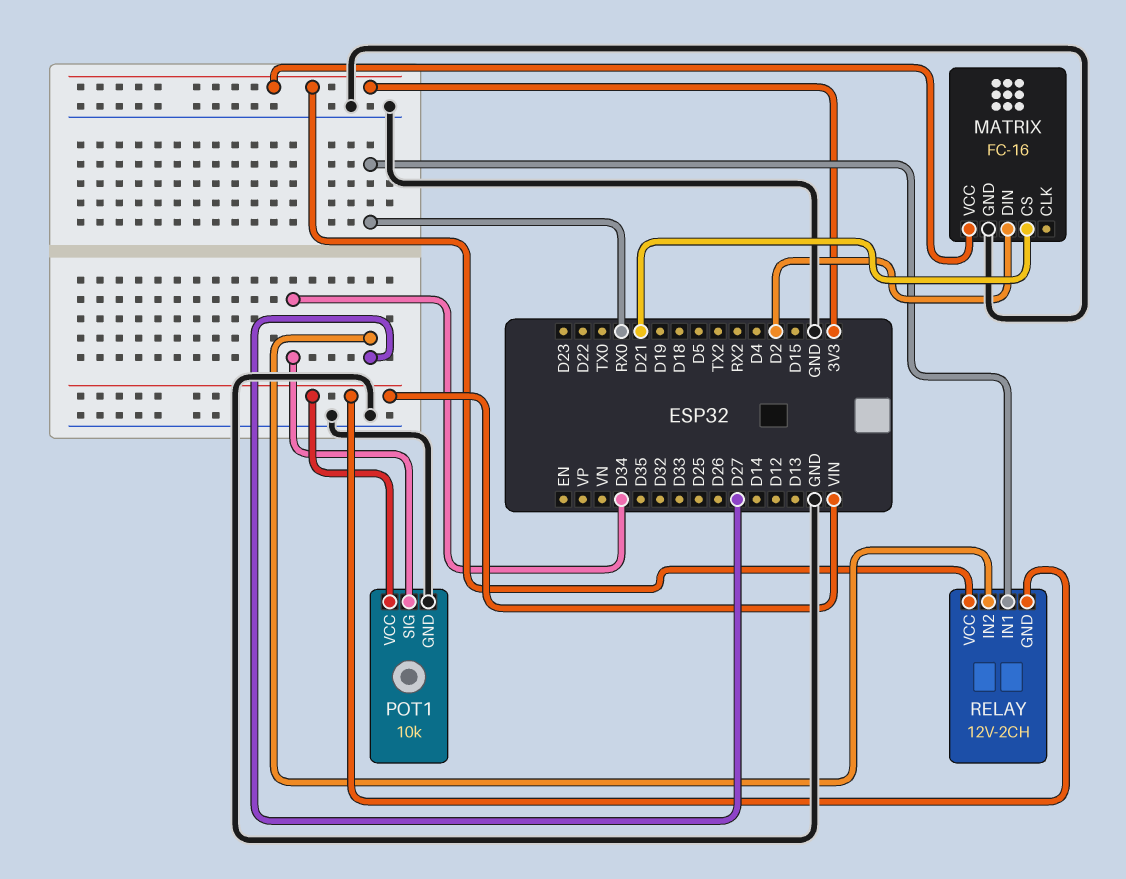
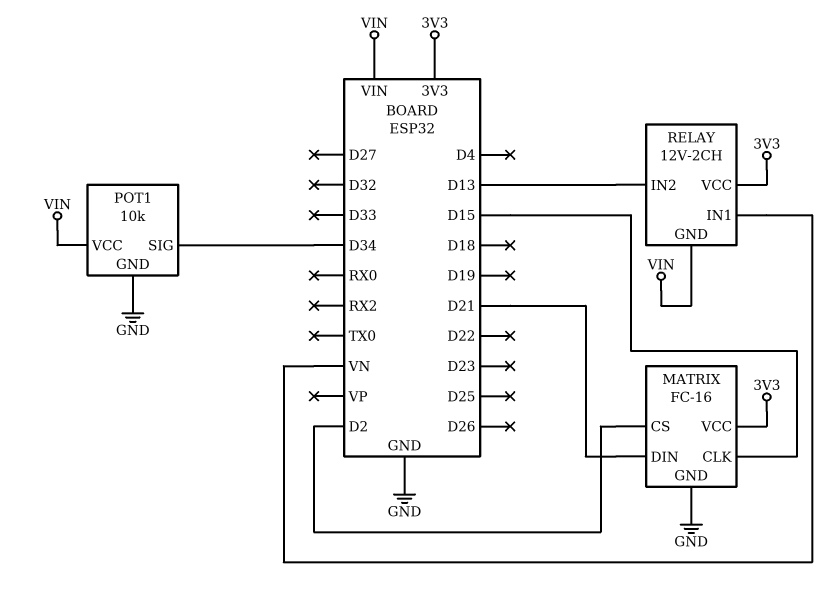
MATRIX pin CLK: none -> D15
MATRIX pin CS: D21 -> D2
MATRIX pin DIN: D2 -> D21
RELAY pin IN1: RX0 -> VN
RELAY pin IN2: D27 -> D13

